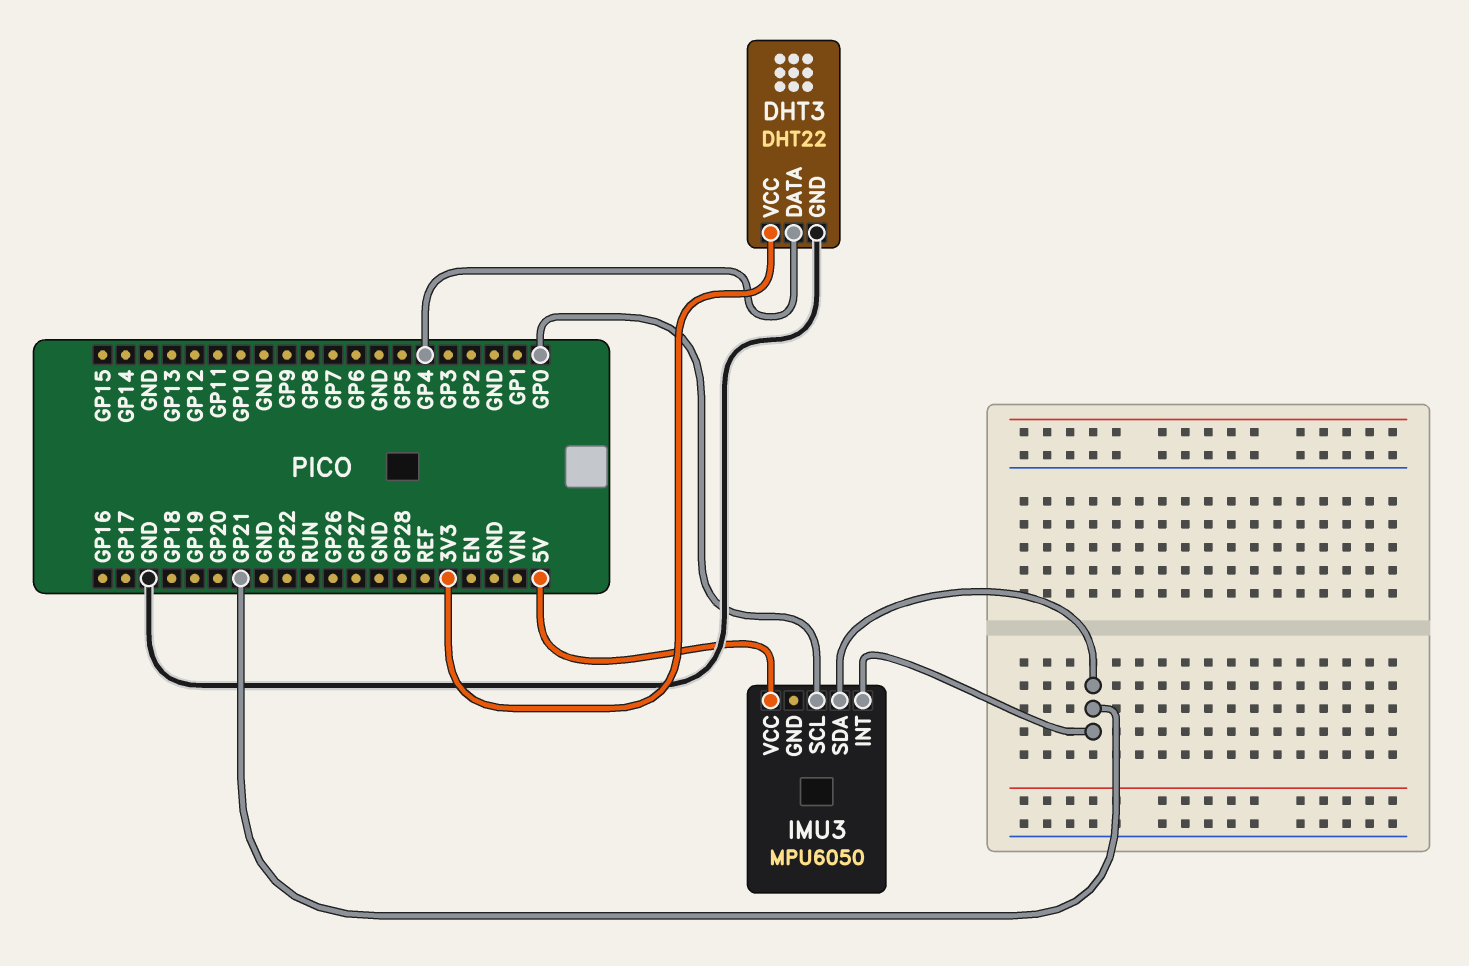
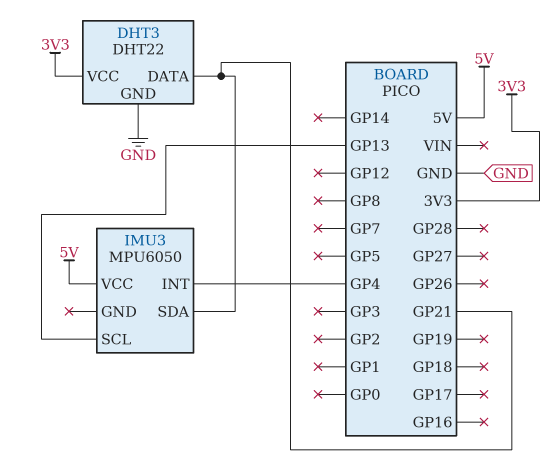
DHT3 pin DATA: GP4 -> GP21
IMU3 pin INT: GP21 -> GP4
IMU3 pin SCL: GP0 -> GP13

